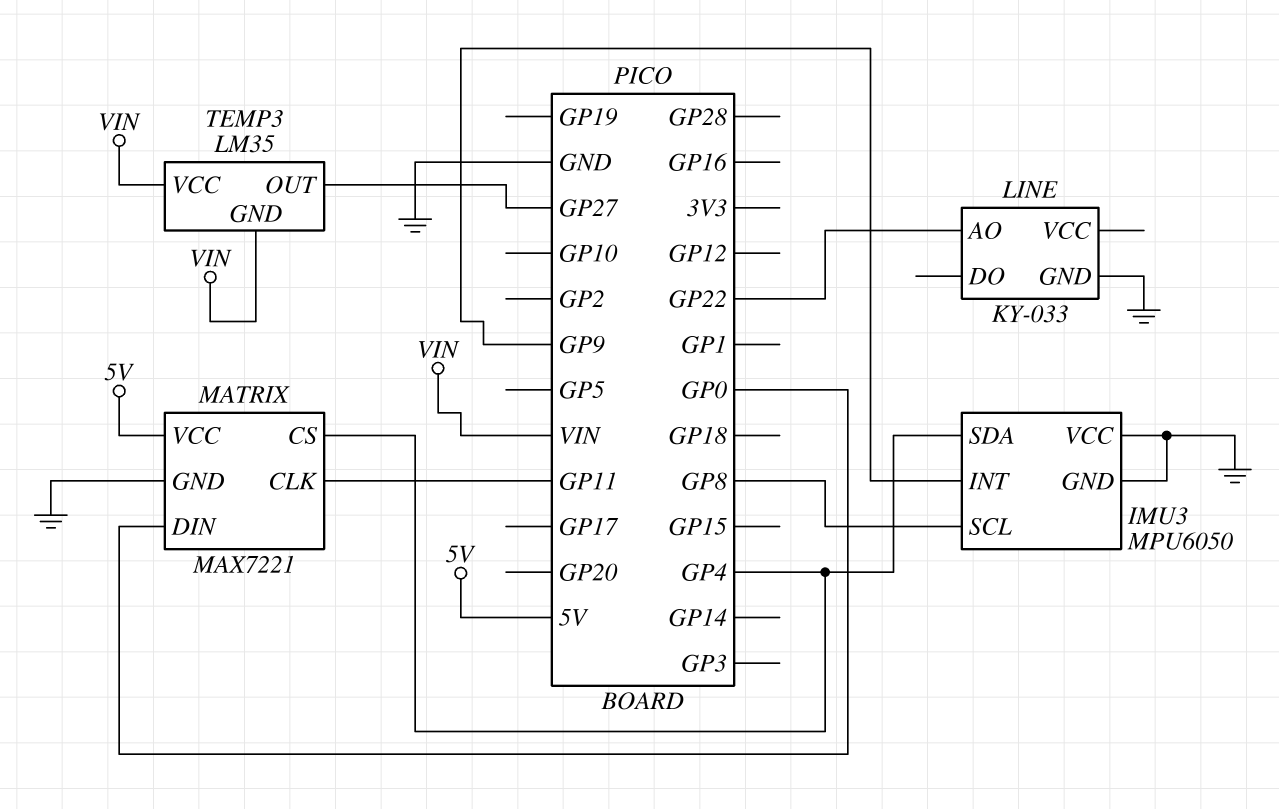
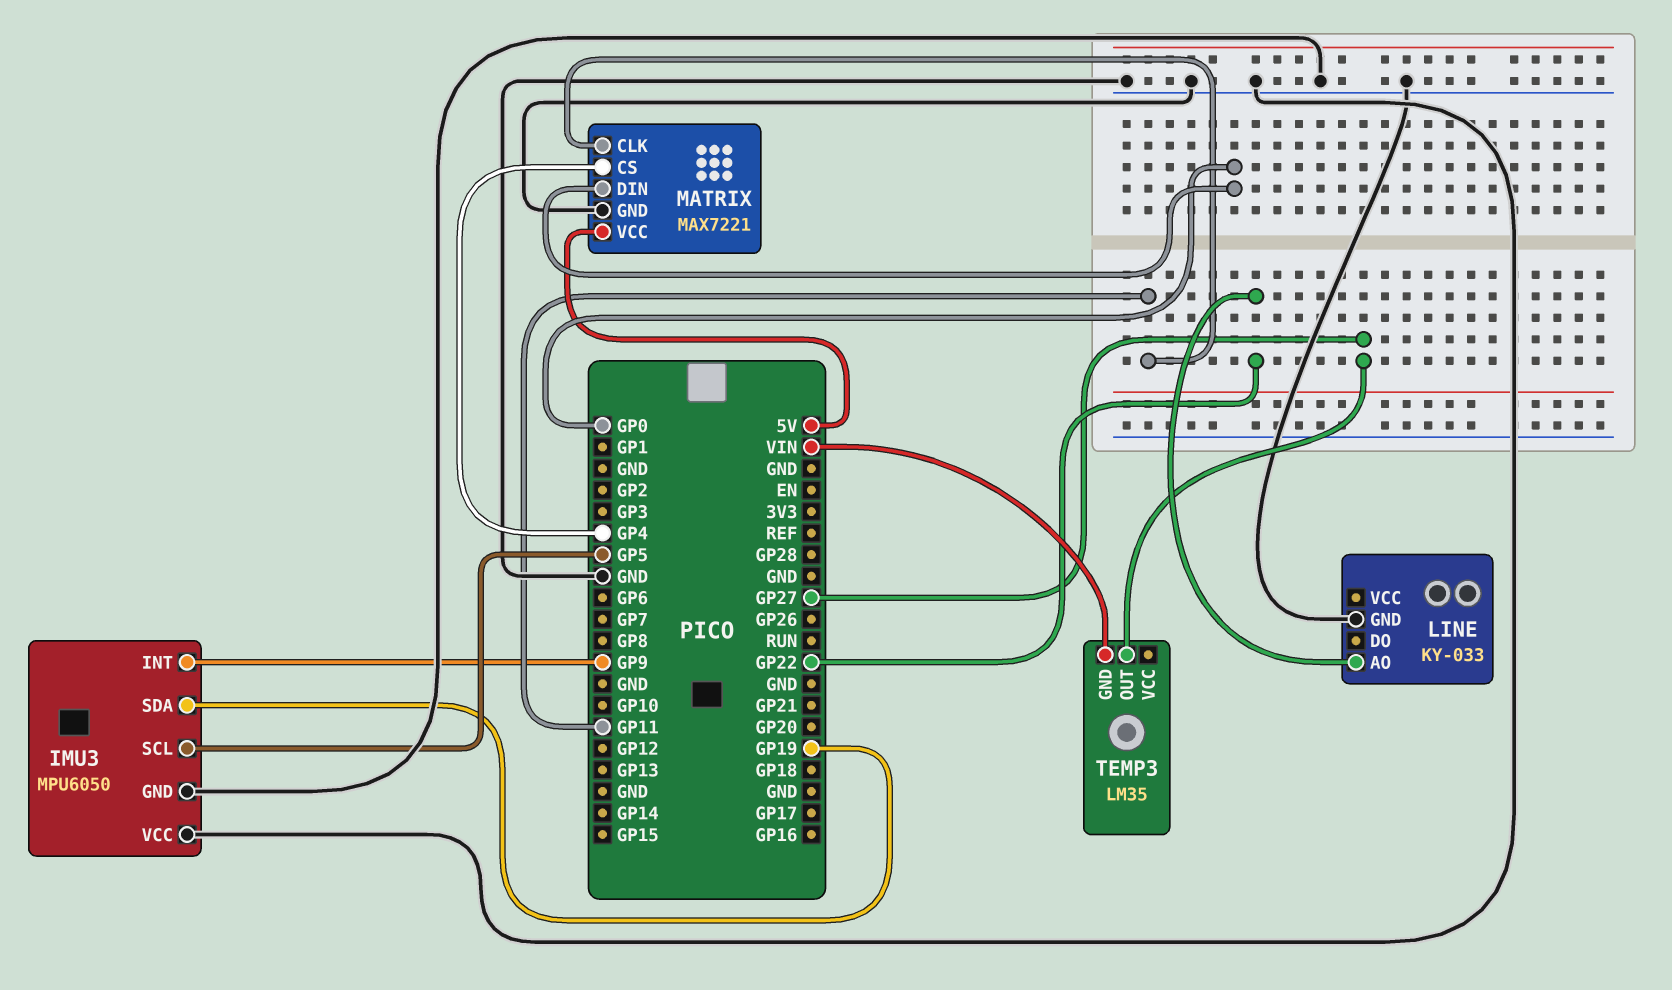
IMU3 pin SCL: GP8 -> GP5
IMU3 pin SDA: GP4 -> GP19
TEMP3 pin VCC: VIN -> none

